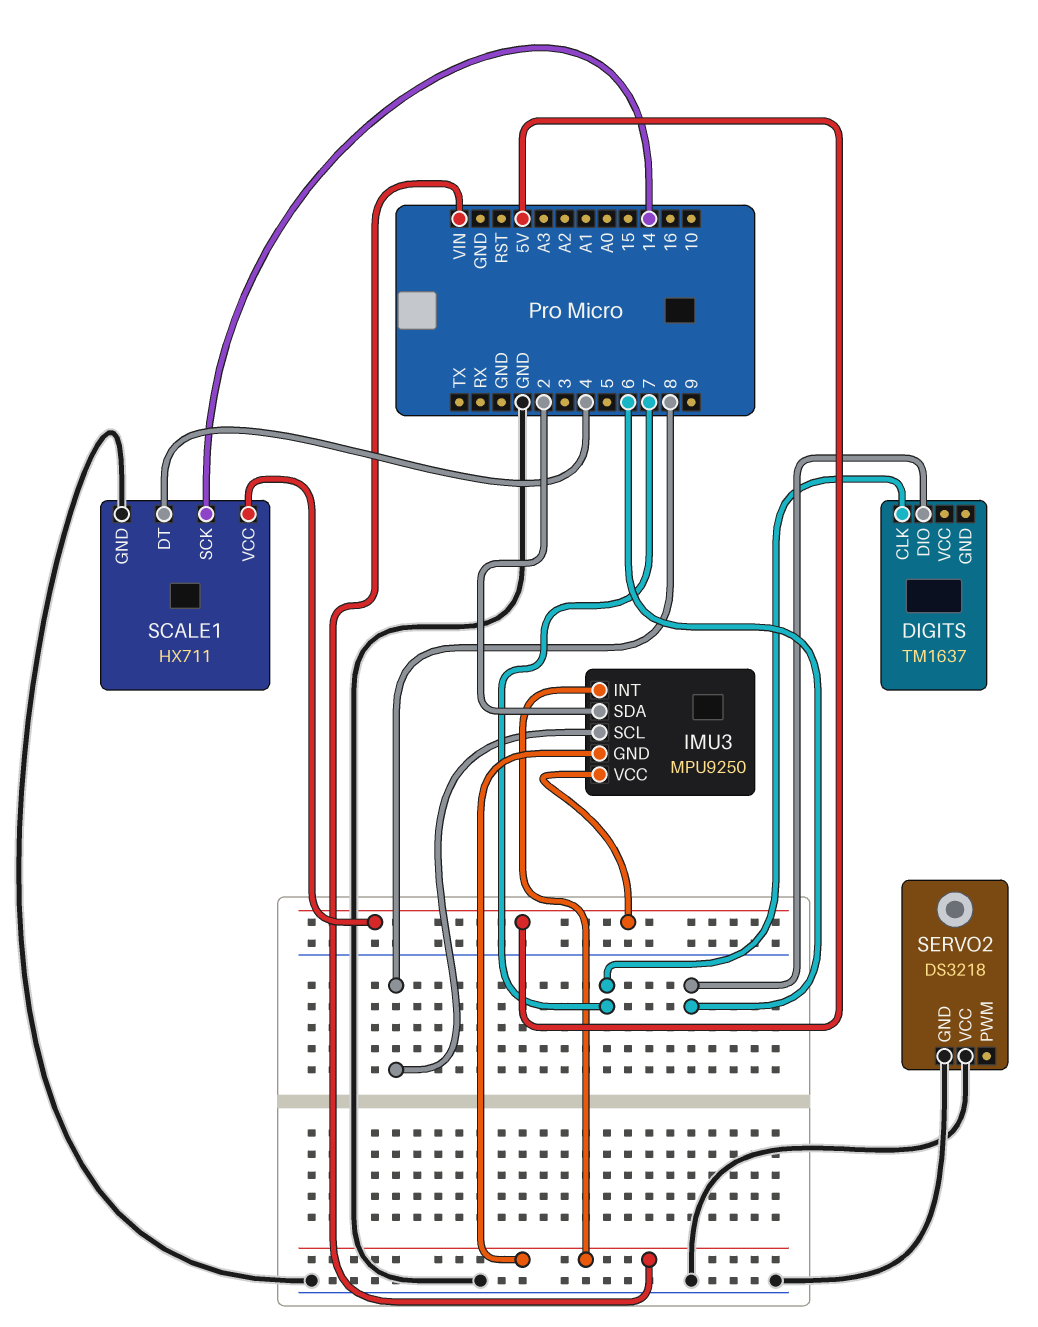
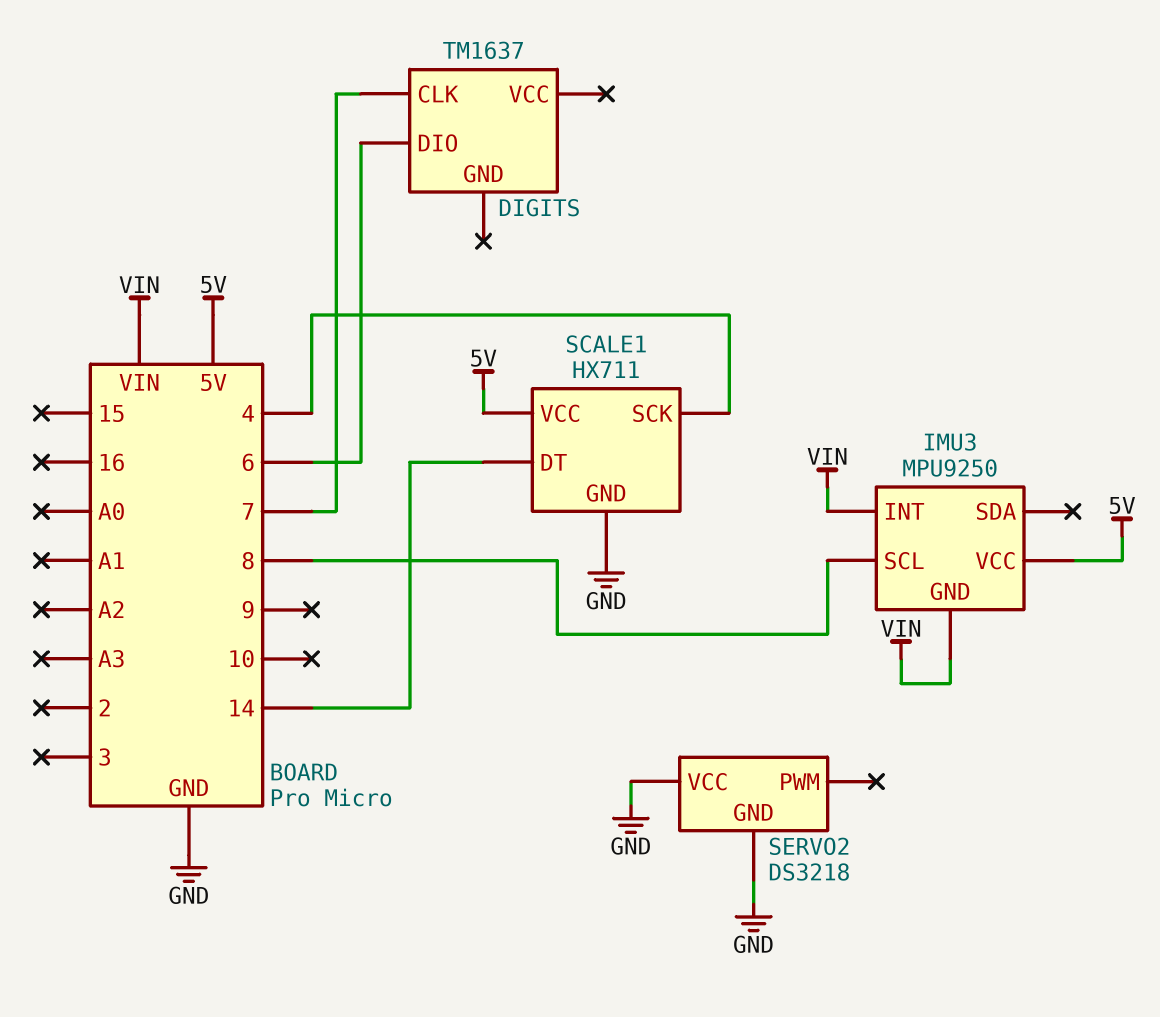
IMU3 pin SDA: 2 -> none
SCALE1 pin DT: 4 -> 14
SCALE1 pin SCK: 14 -> 4

